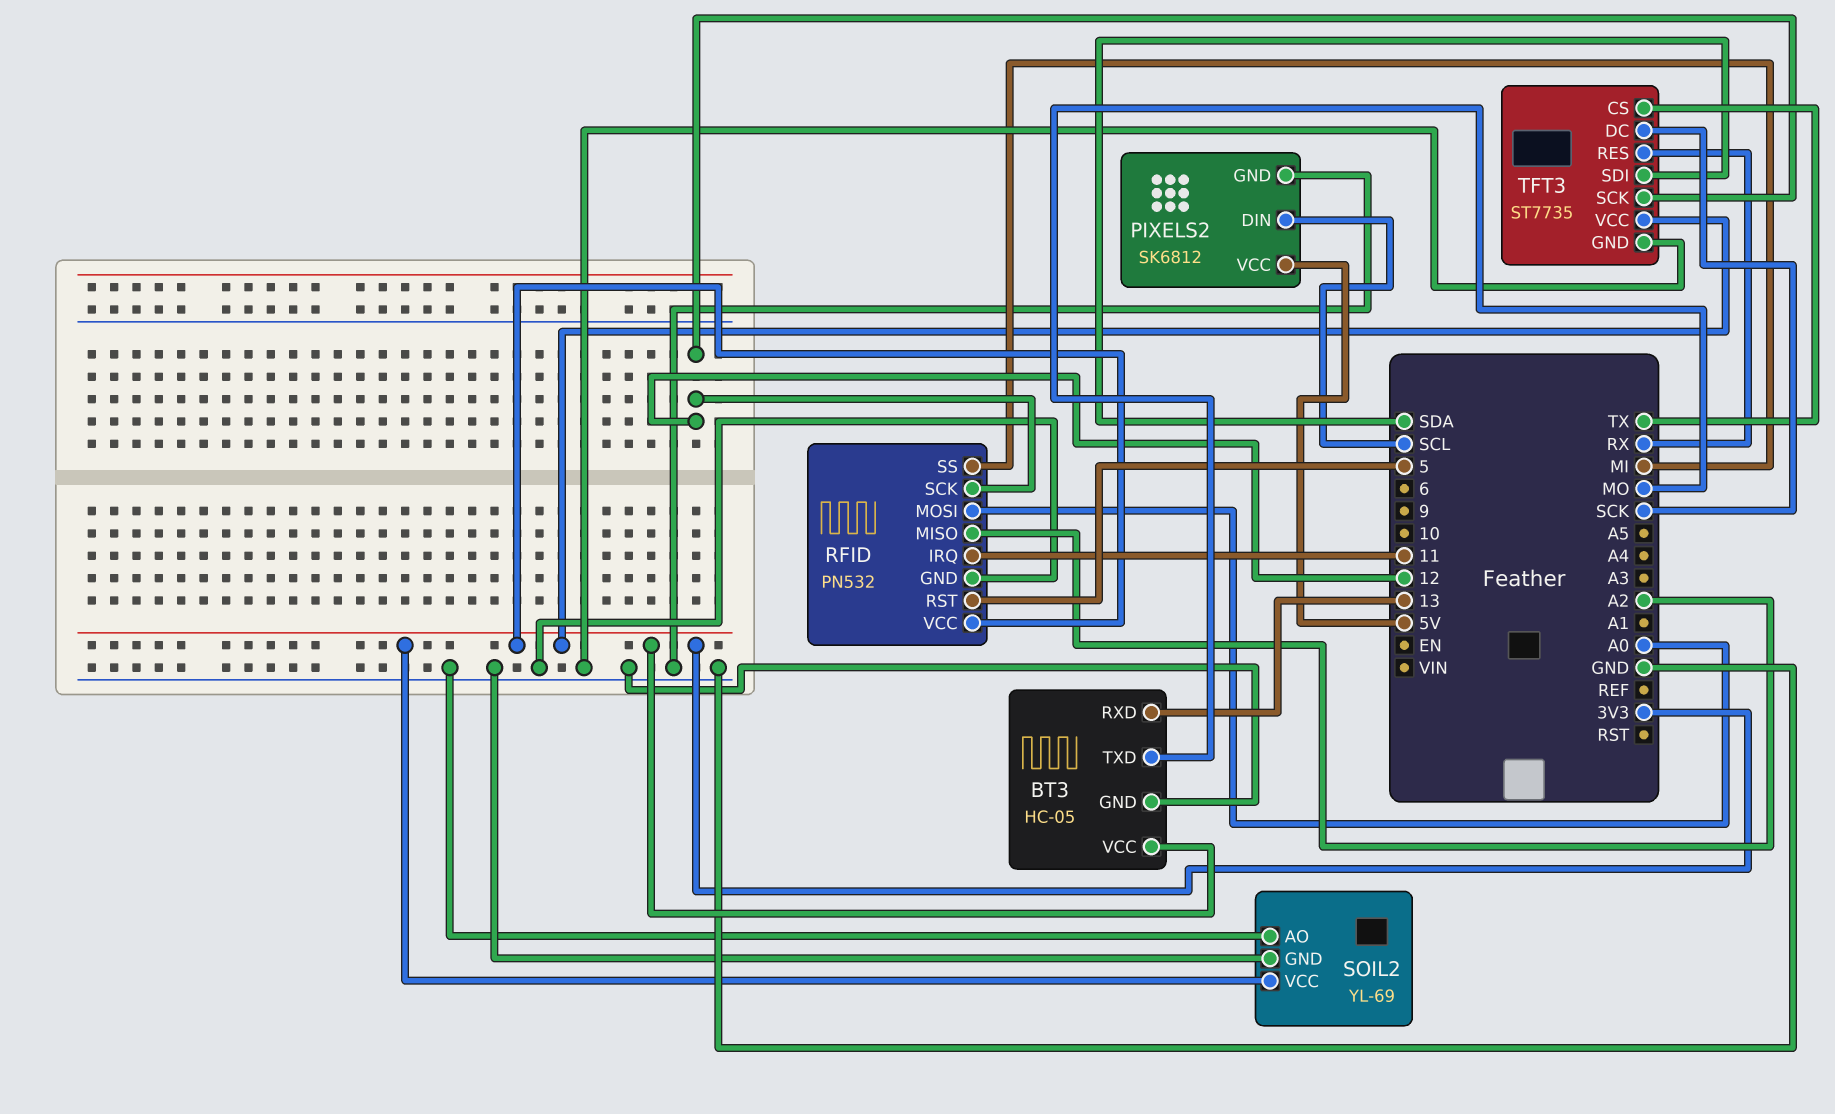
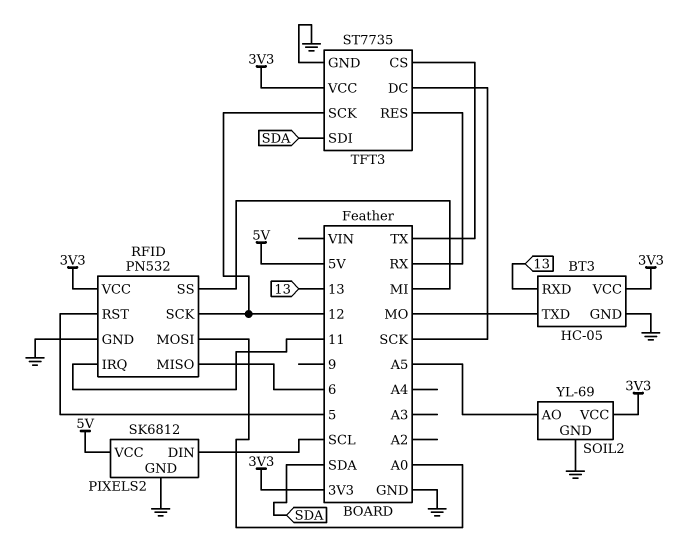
RFID pin MISO: A2 -> 6
SOIL2 pin AO: GND -> A5

